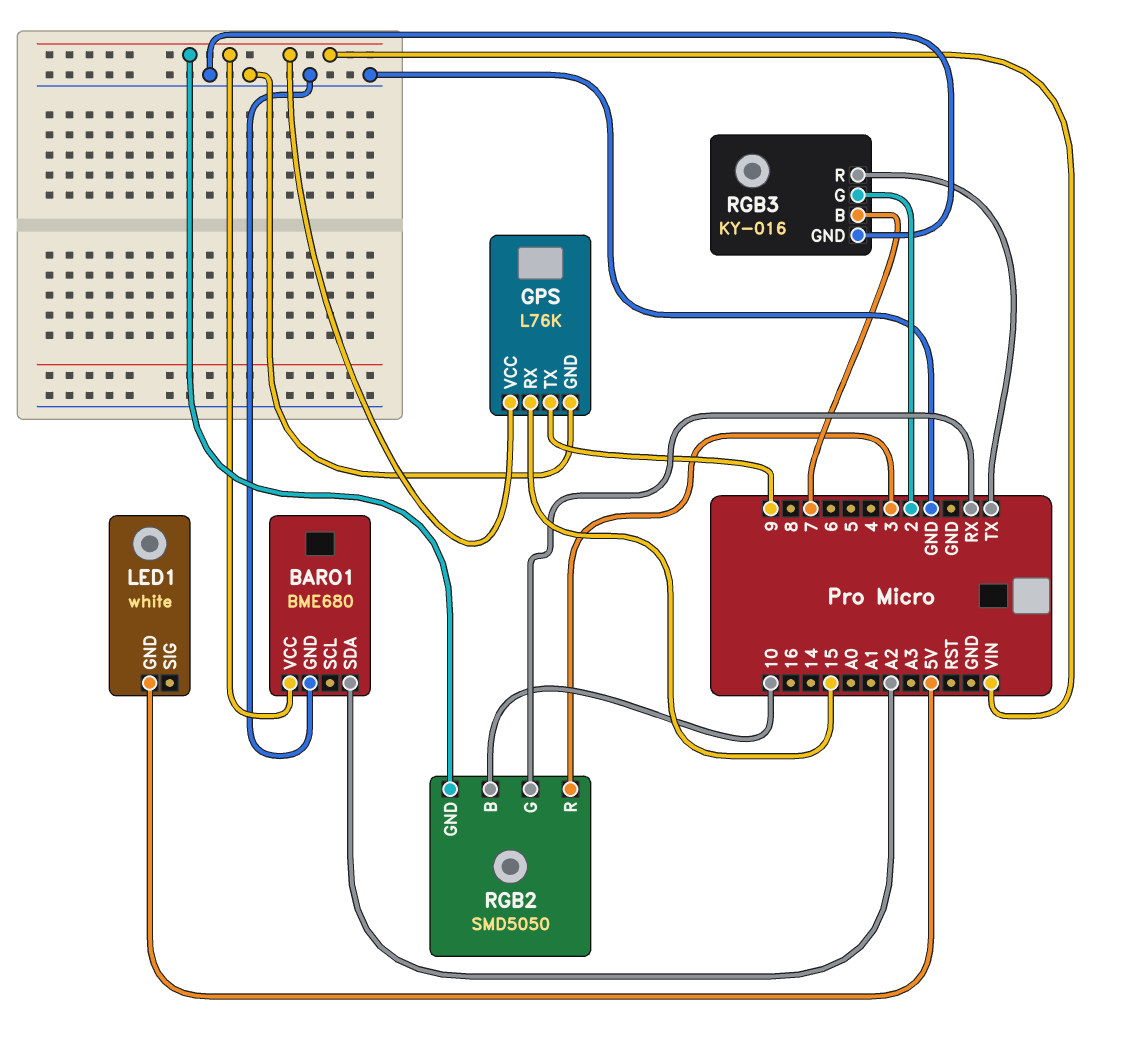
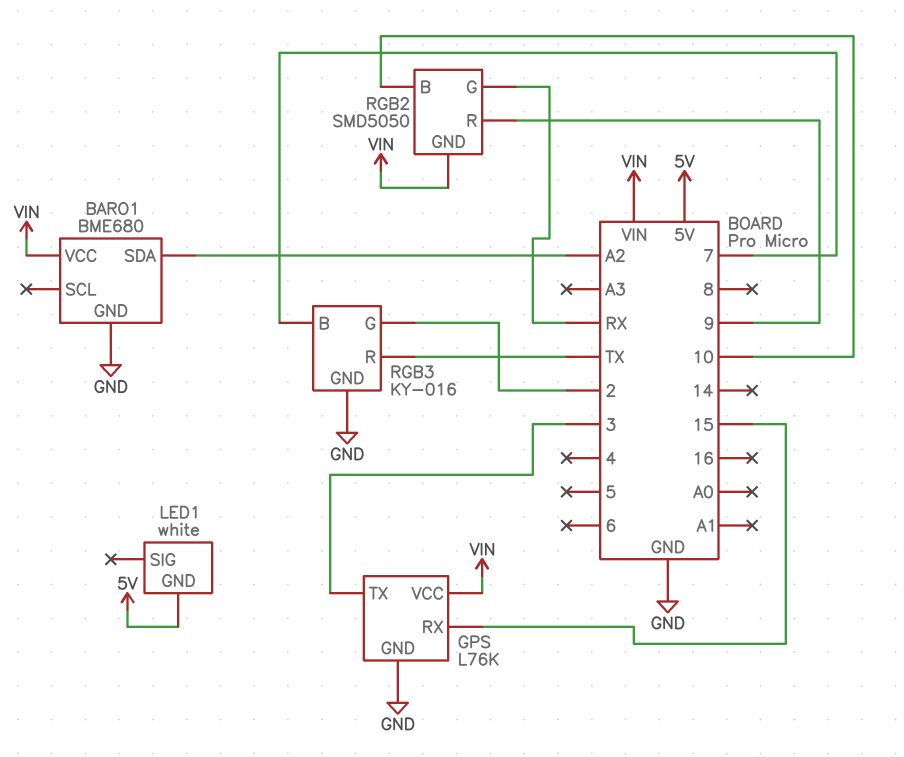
GPS pin TX: 9 -> 3
RGB2 pin R: 3 -> 9

